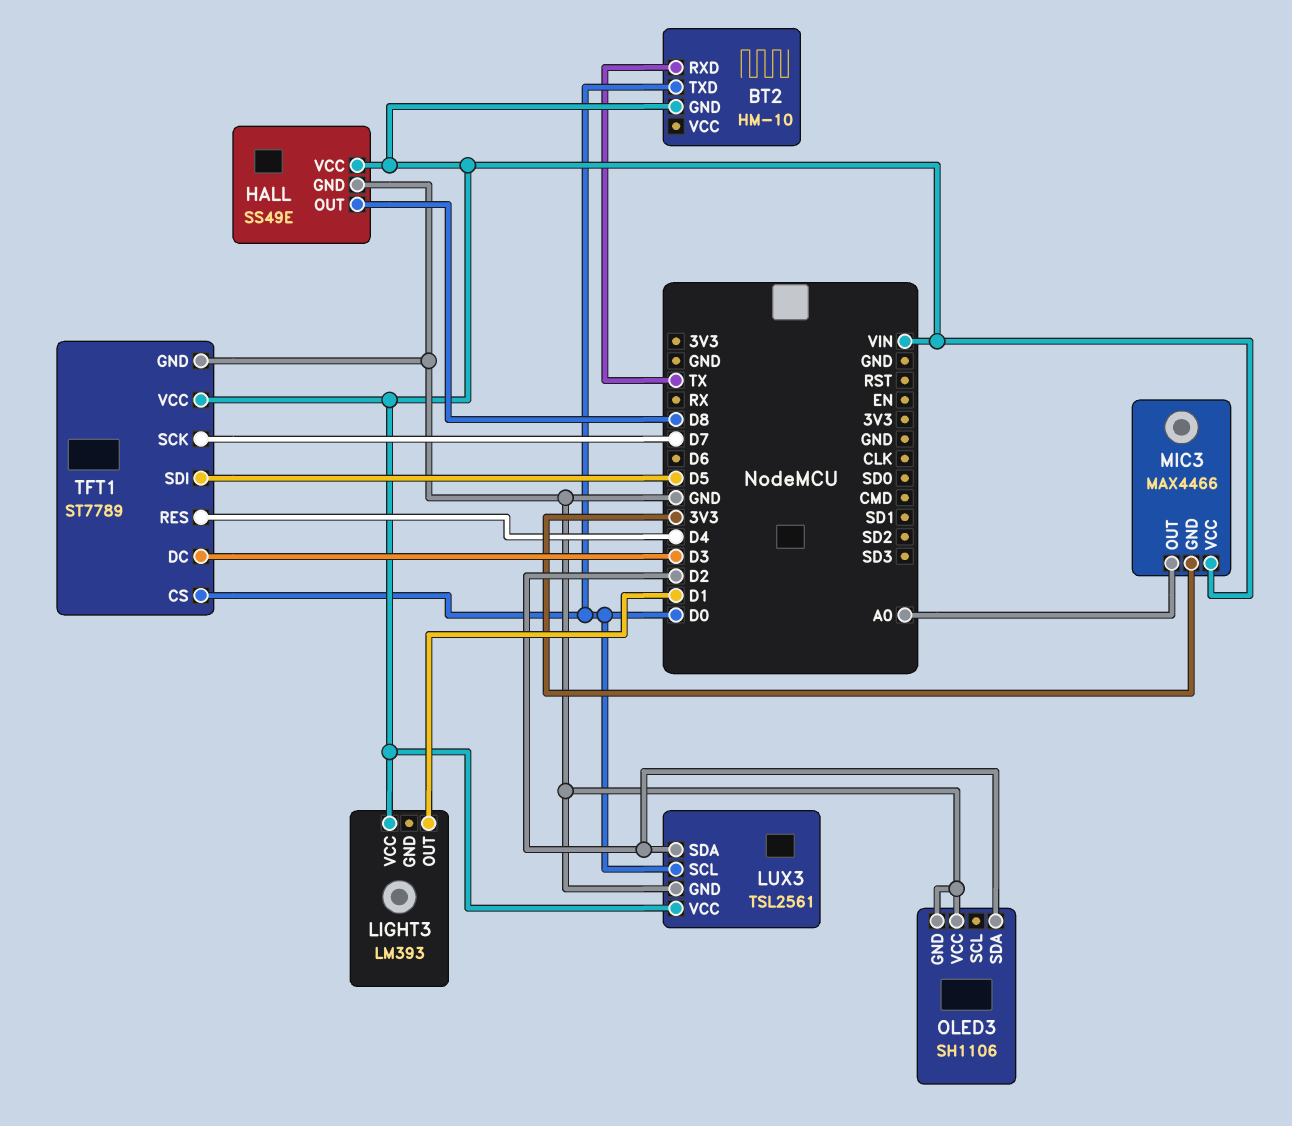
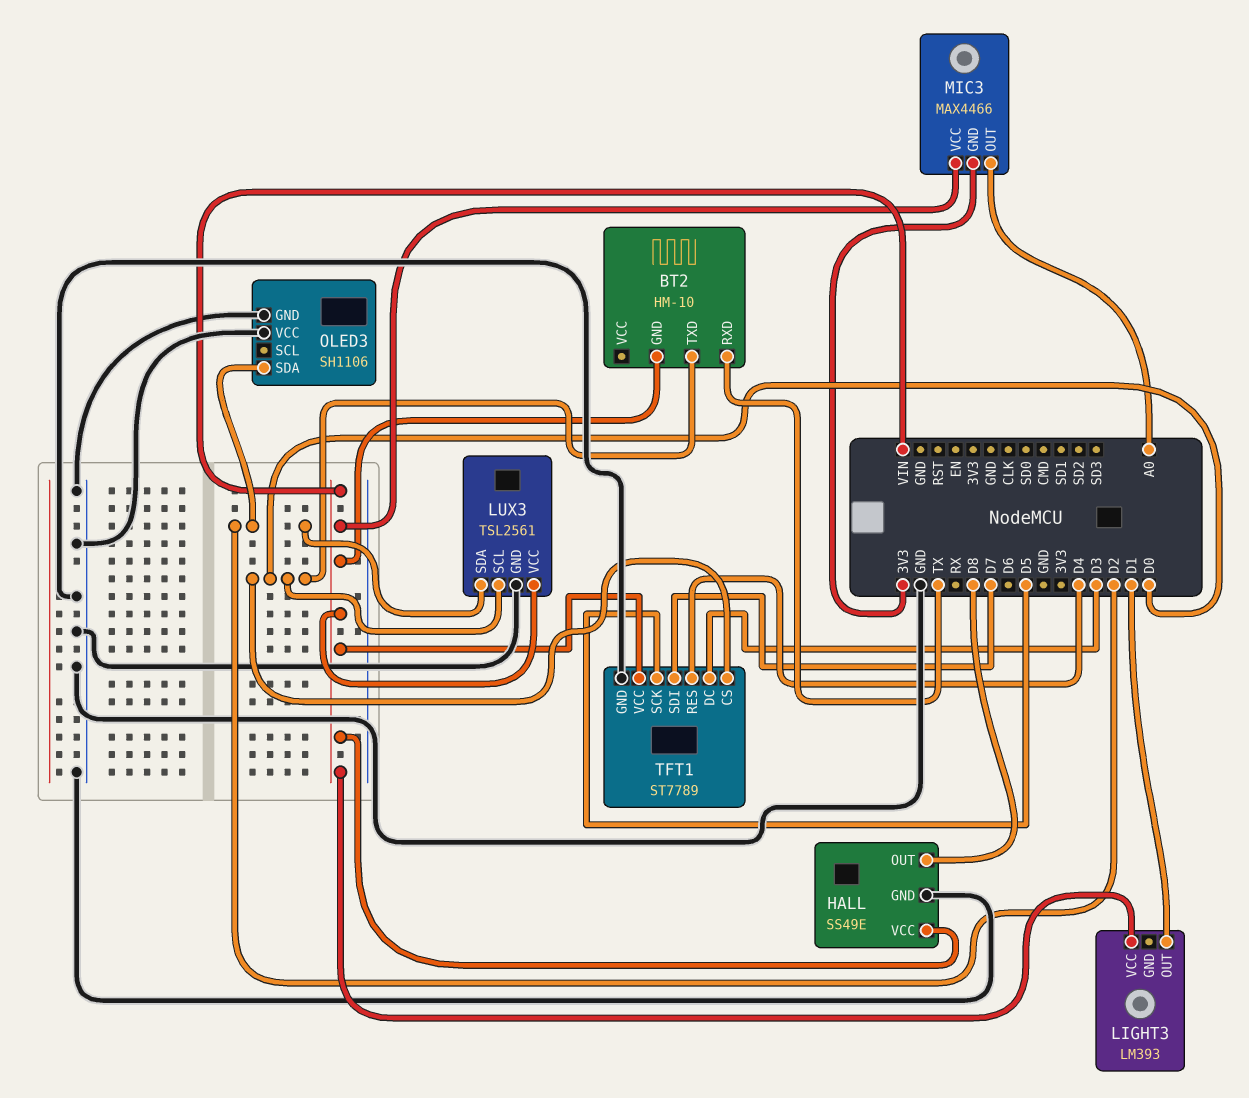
TFT1 pin SCK: D7 -> D5
TFT1 pin SDI: D5 -> D7

